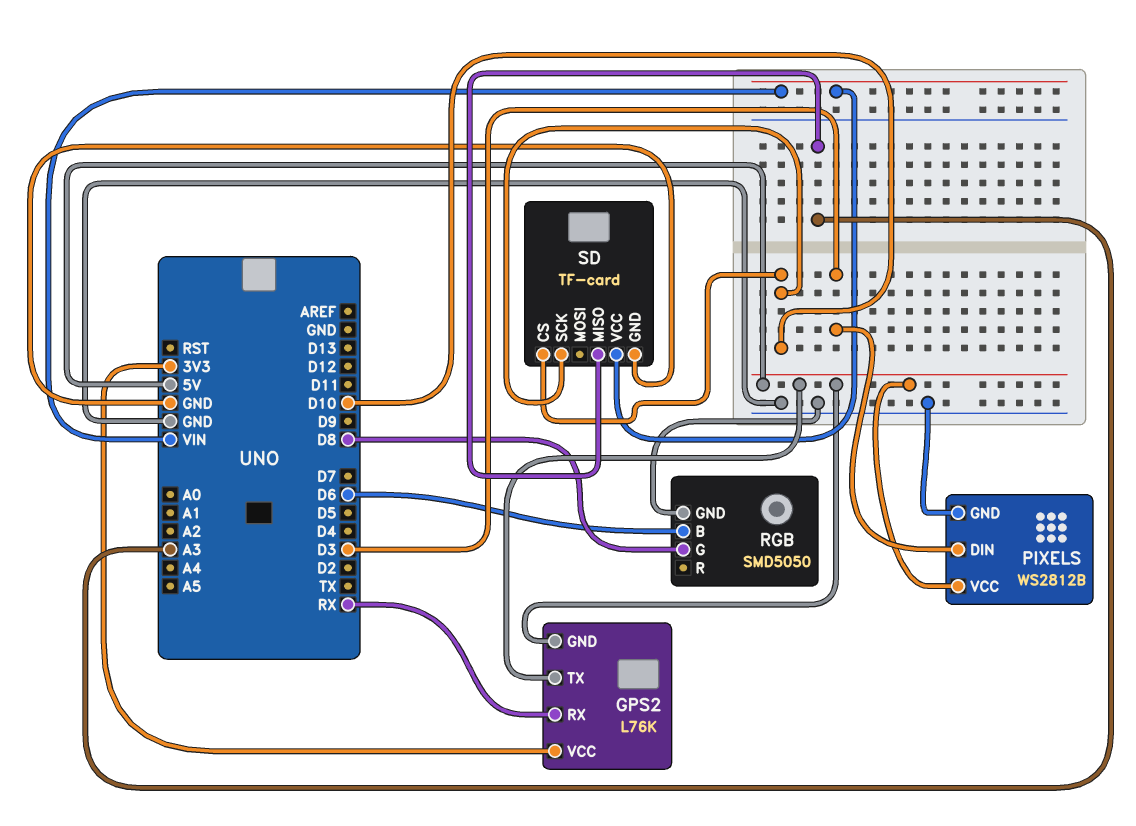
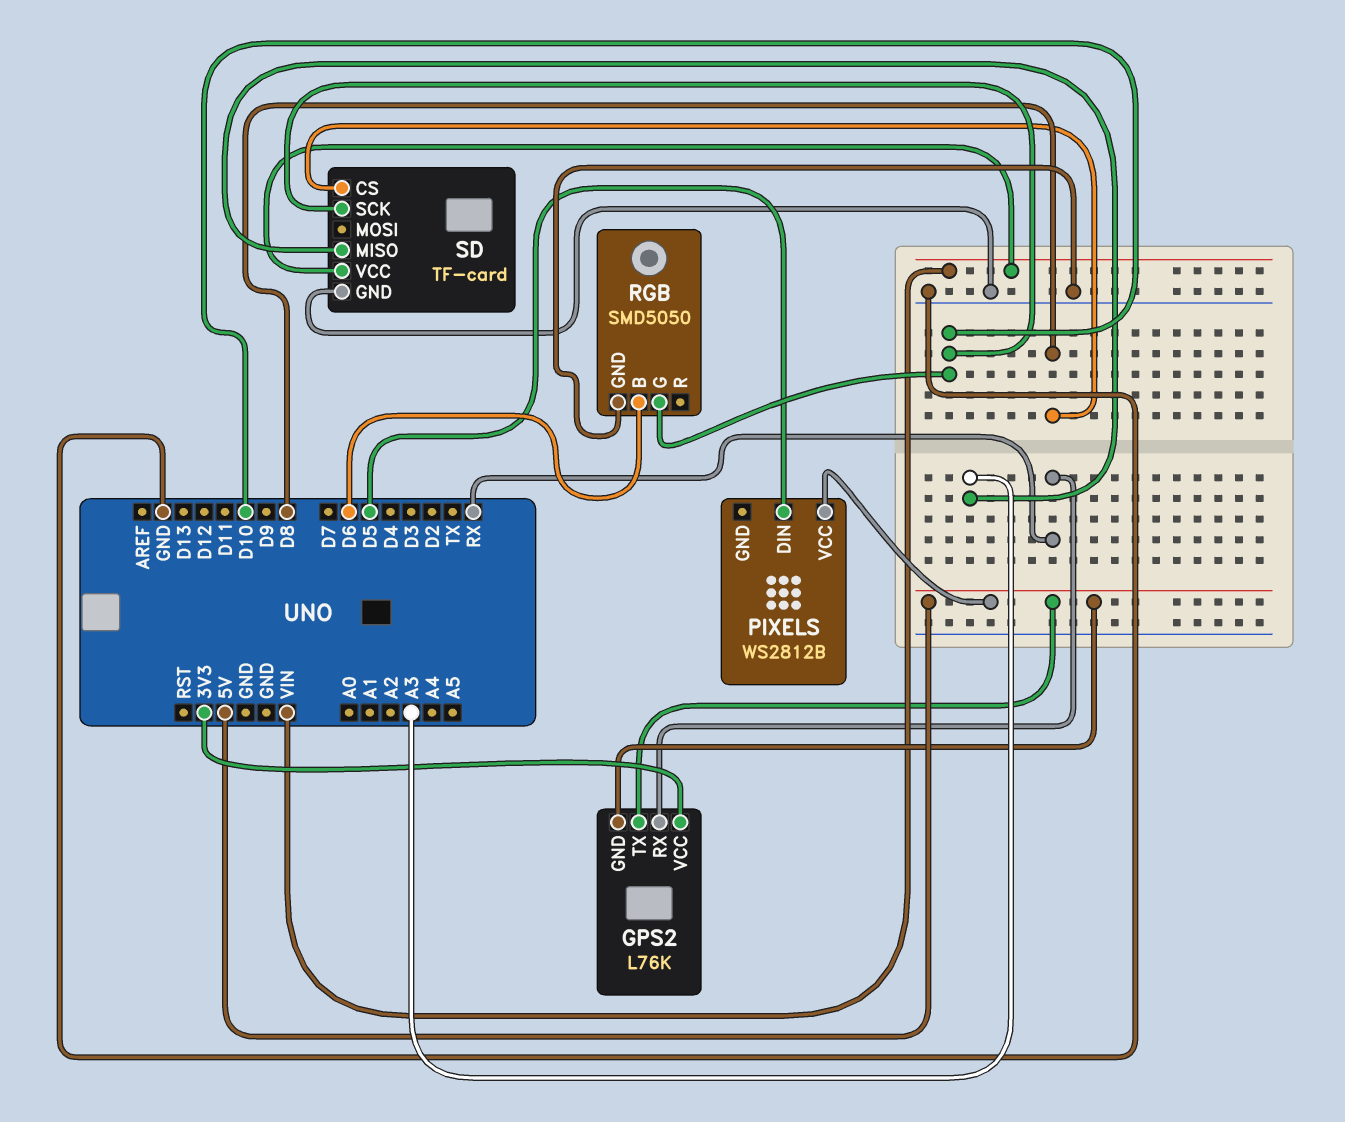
PIXELS pin DIN: D3 -> D5
PIXELS pin GND: GND -> none
RGB pin G: D8 -> D10
SD pin CS: D10 -> D8

